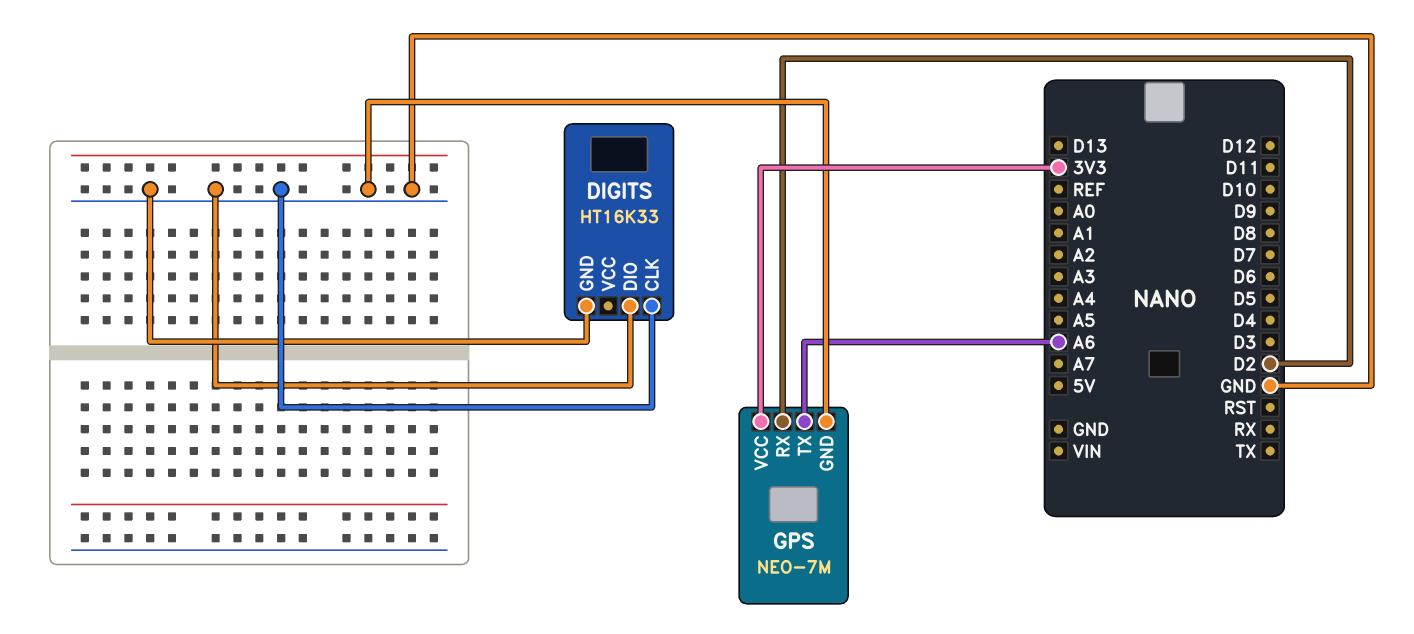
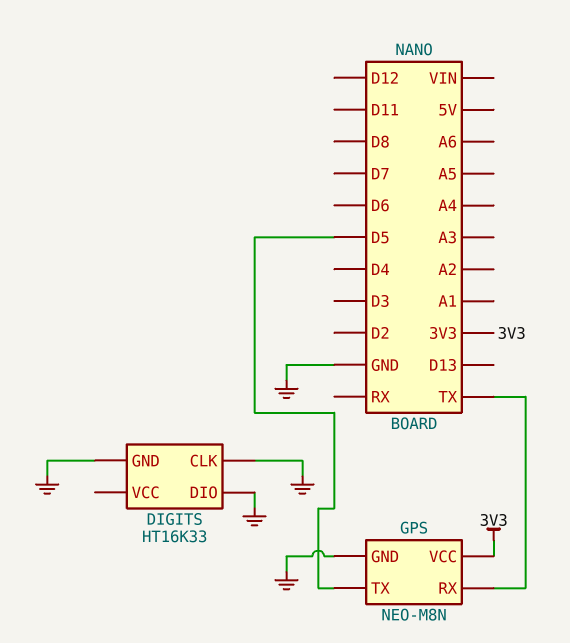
GPS: NEO-7M -> NEO-M8N
GPS pin RX: D2 -> TX
GPS pin TX: A6 -> D5

